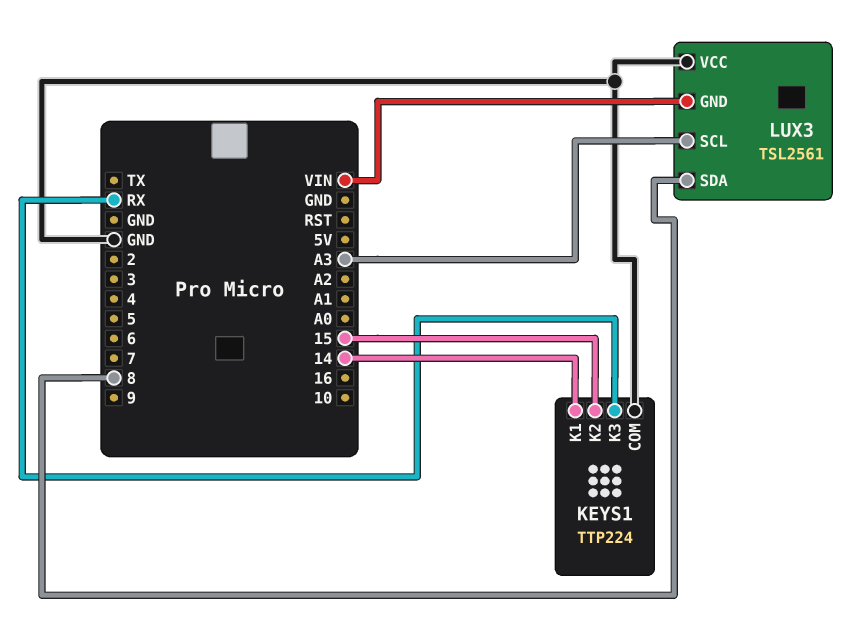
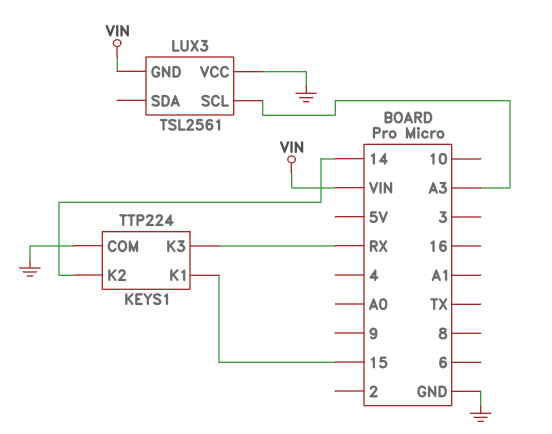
KEYS1 pin K1: 14 -> 15
KEYS1 pin K2: 15 -> 14
LUX3 pin SDA: 8 -> none

